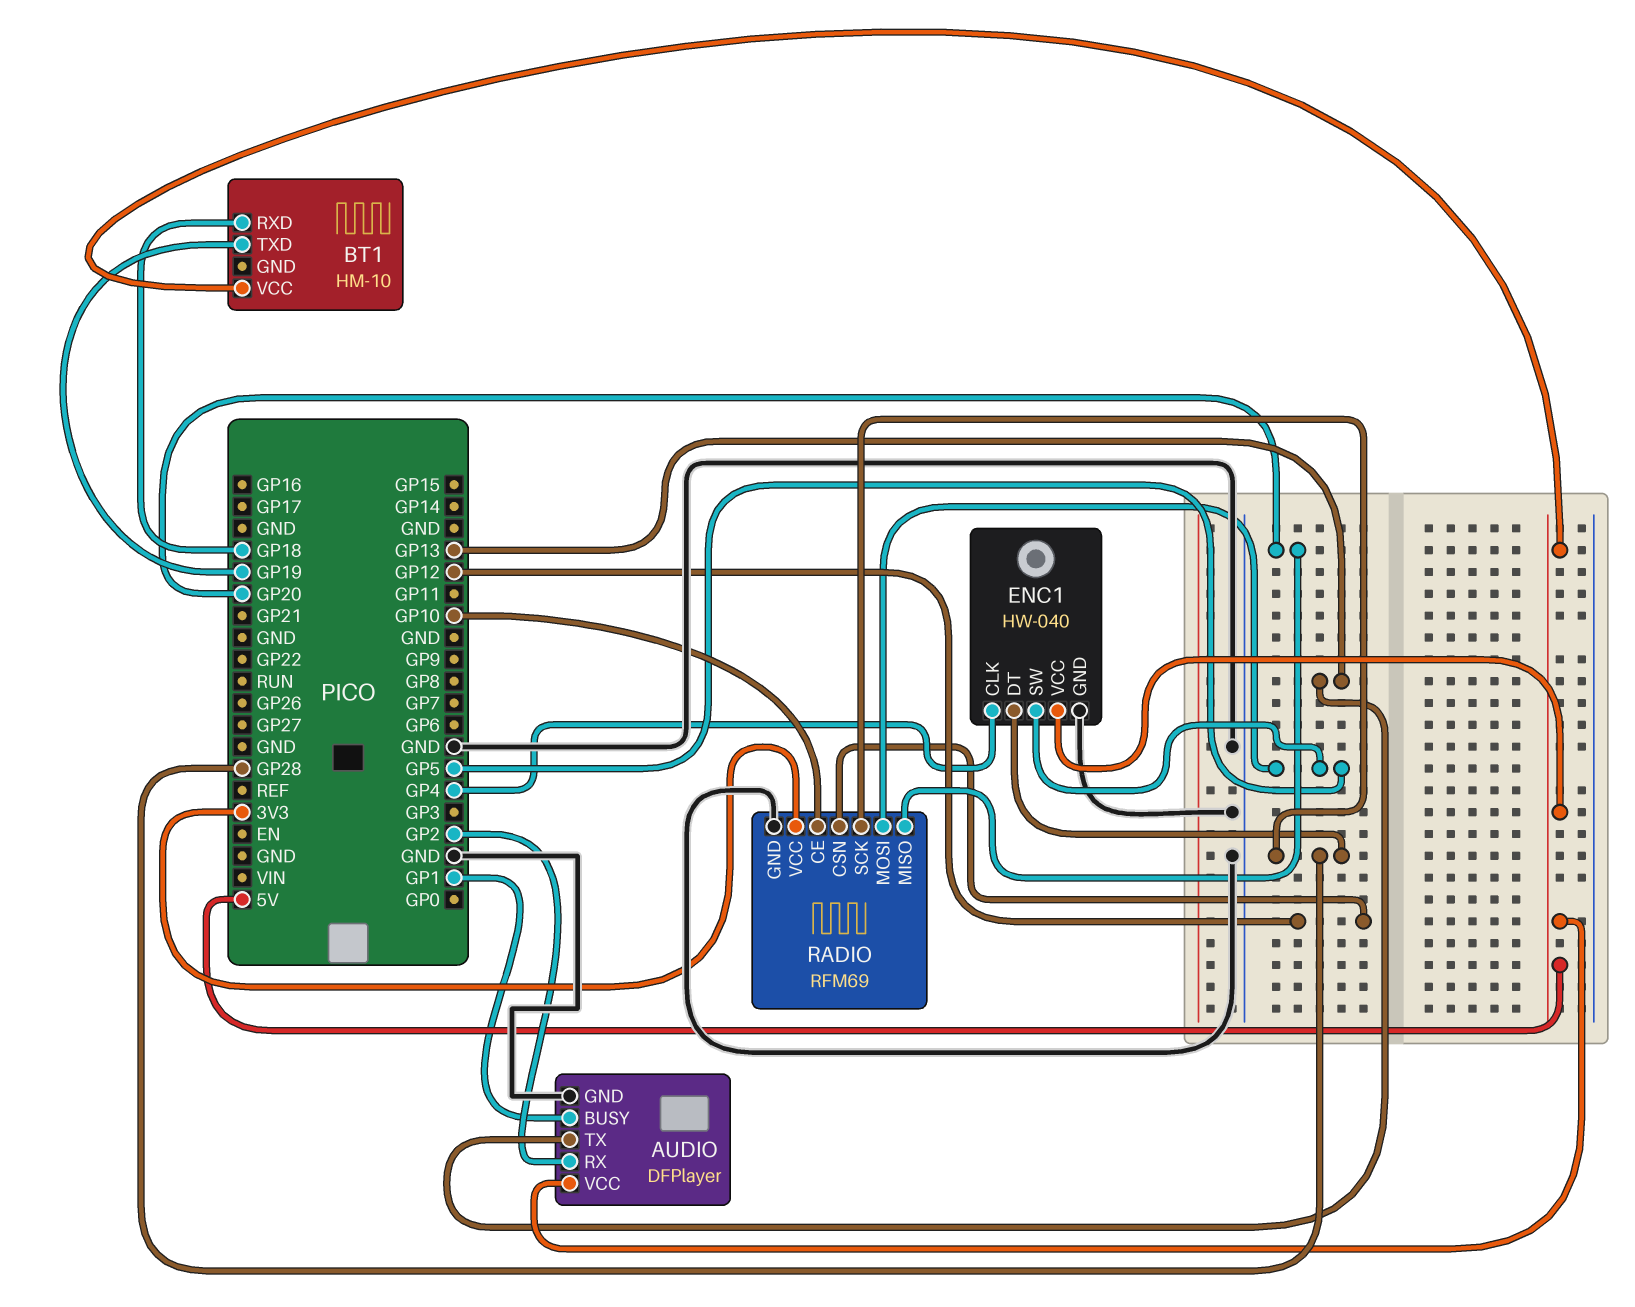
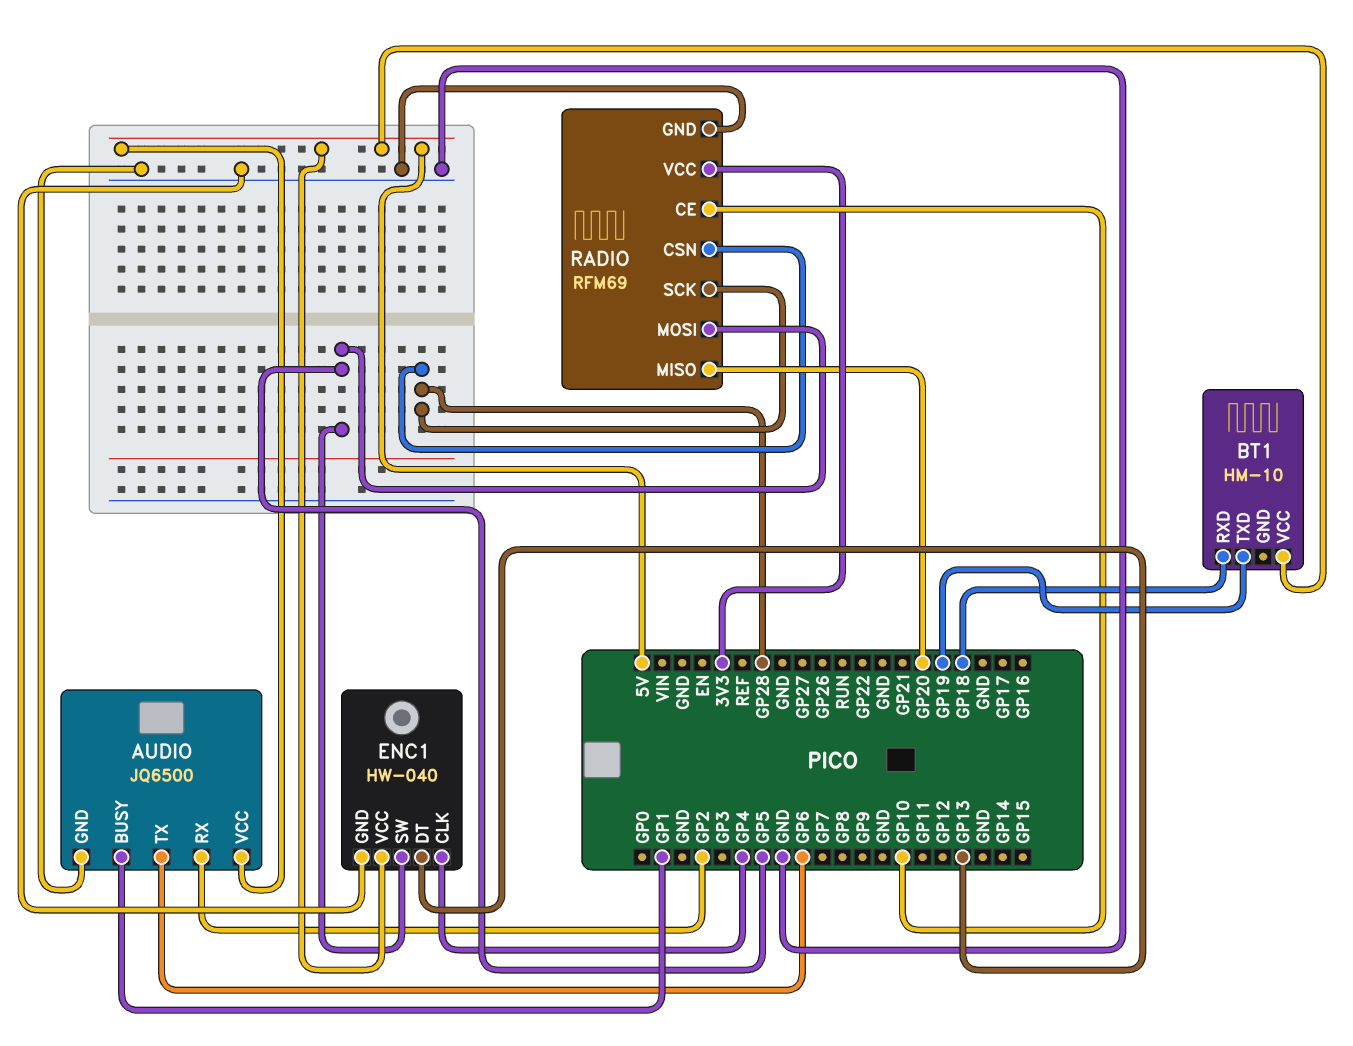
AUDIO: DFPlayer -> JQ6500
AUDIO pin TX: GP13 -> GP6
ENC1 pin DT: GP28 -> GP13
RADIO pin CSN: GP12 -> GP28

